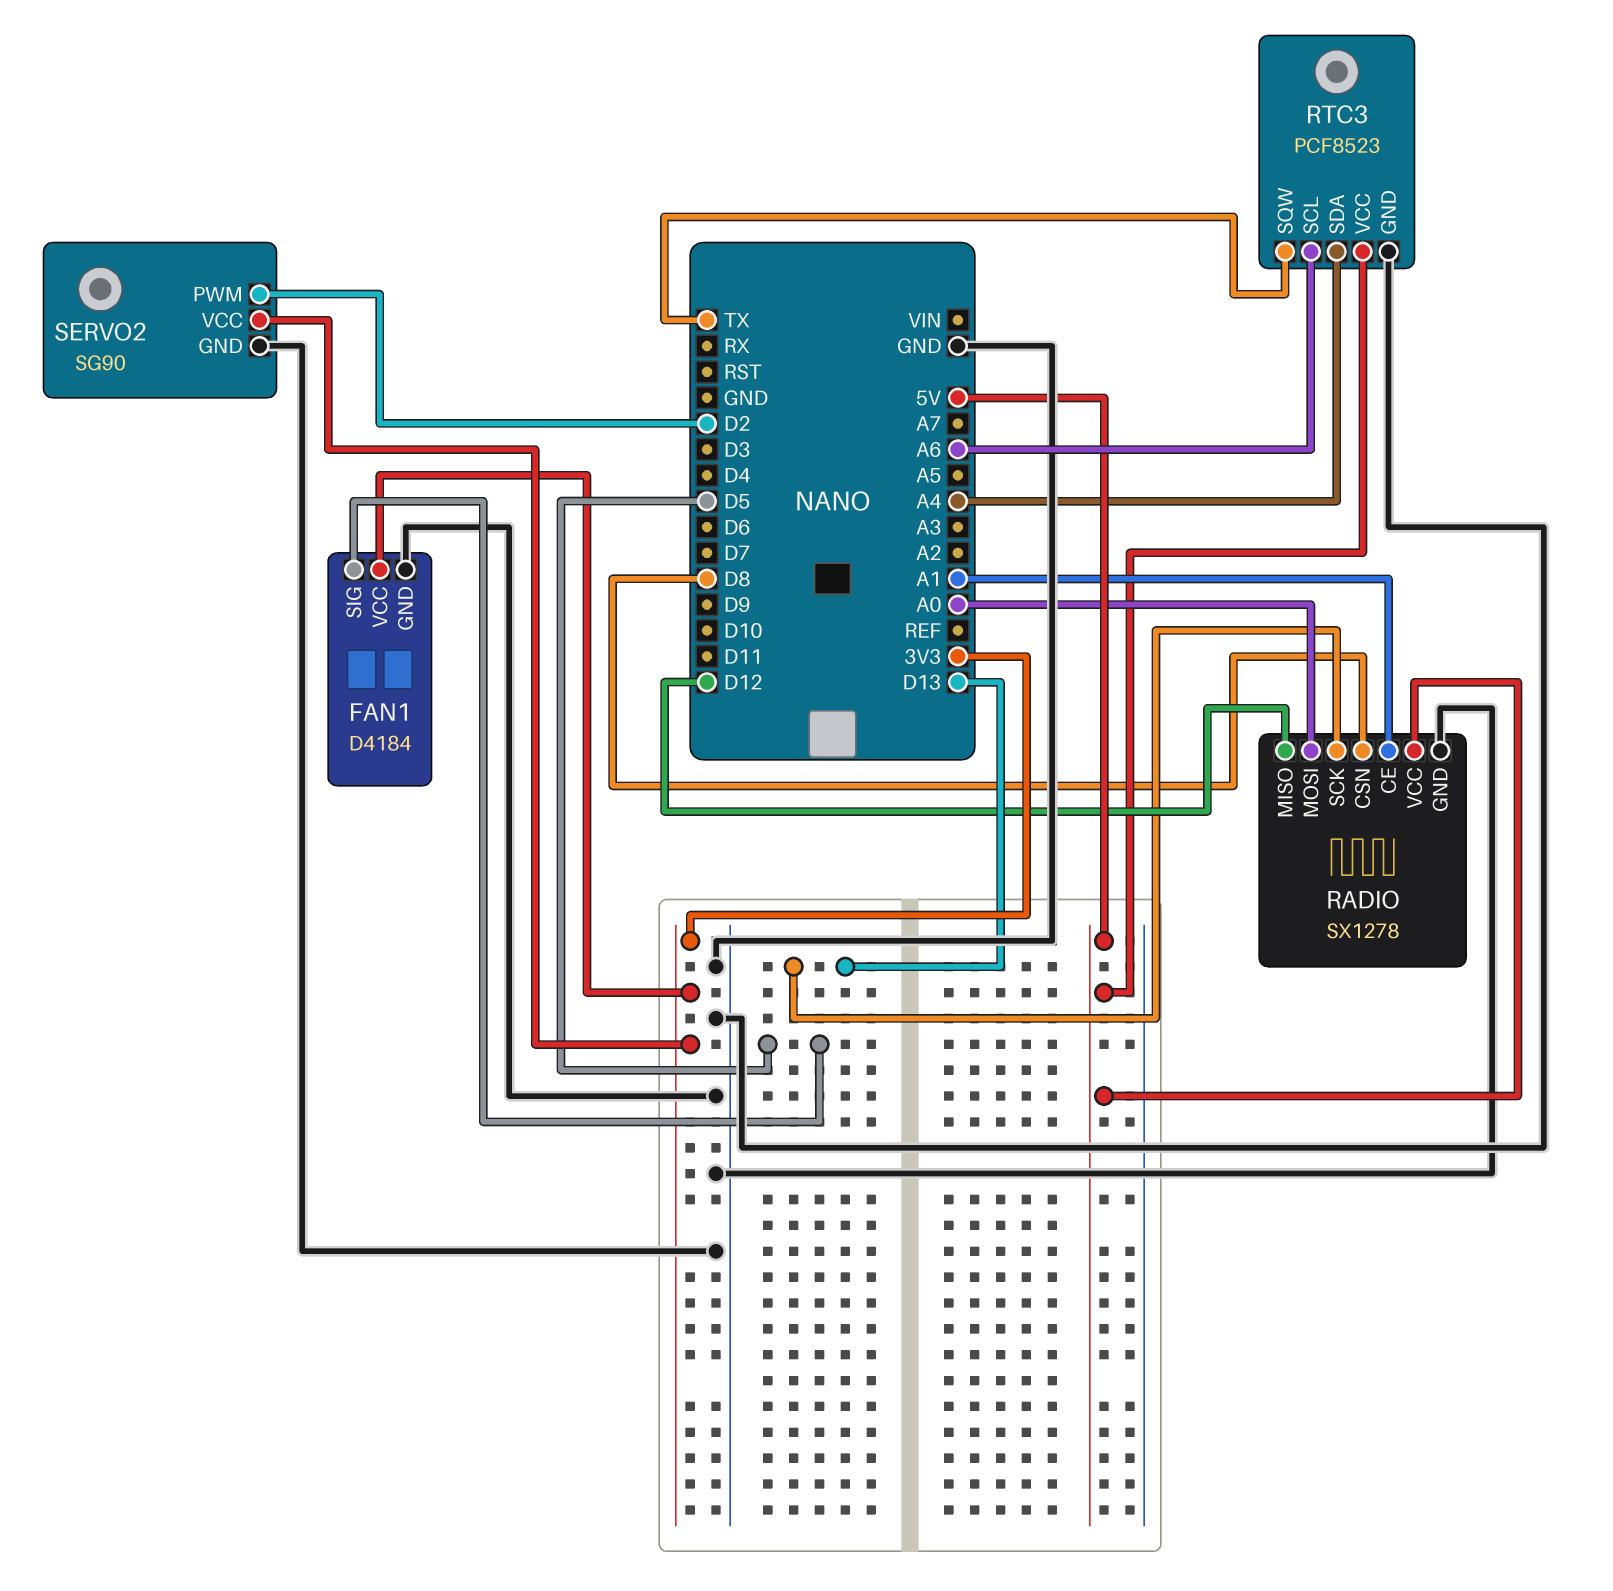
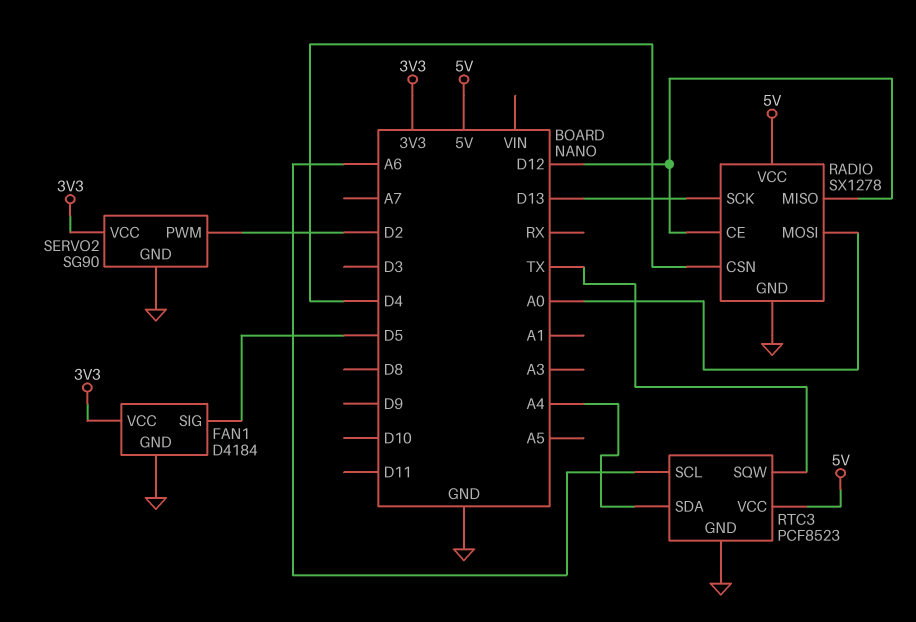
RADIO pin CE: A1 -> D12
RADIO pin CSN: D8 -> D4

